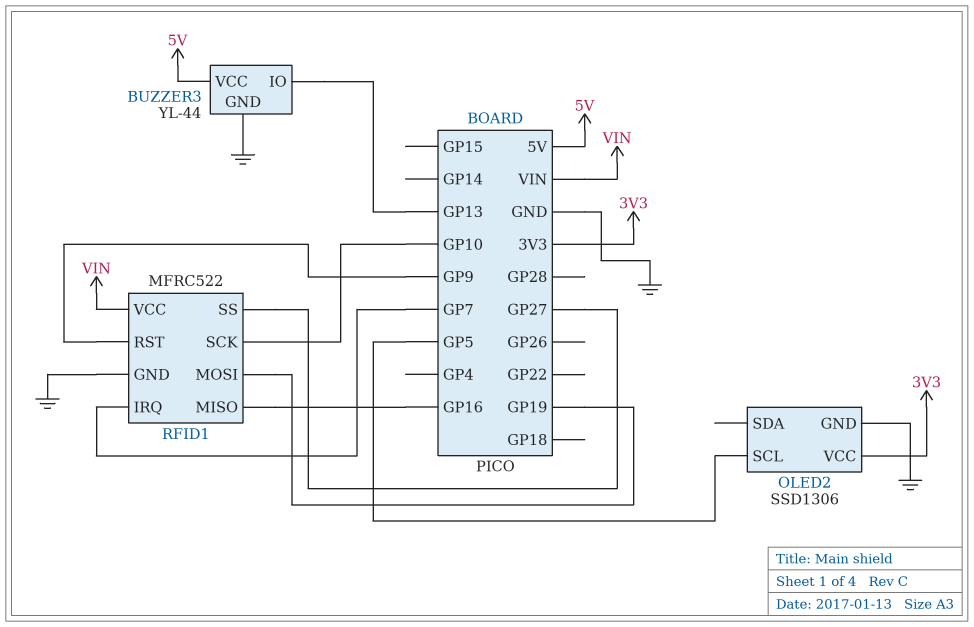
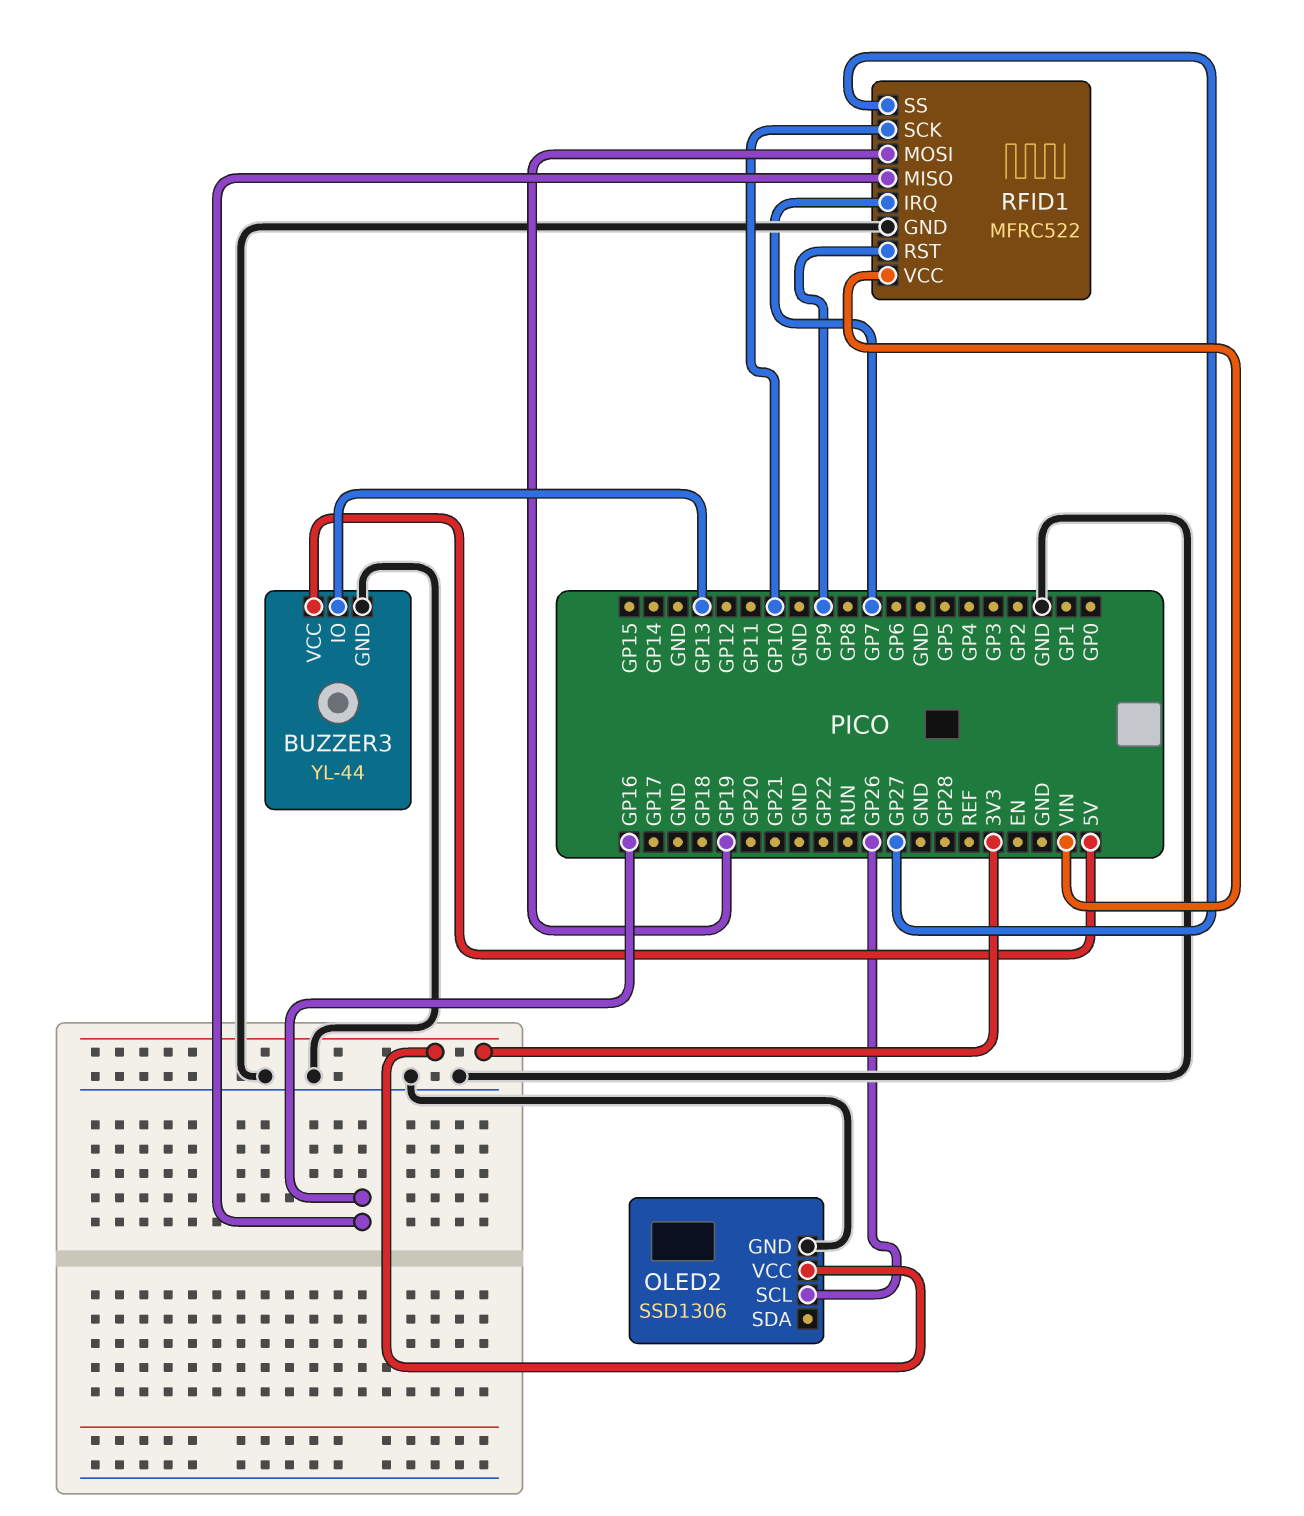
OLED2 pin SCL: GP5 -> GP26

